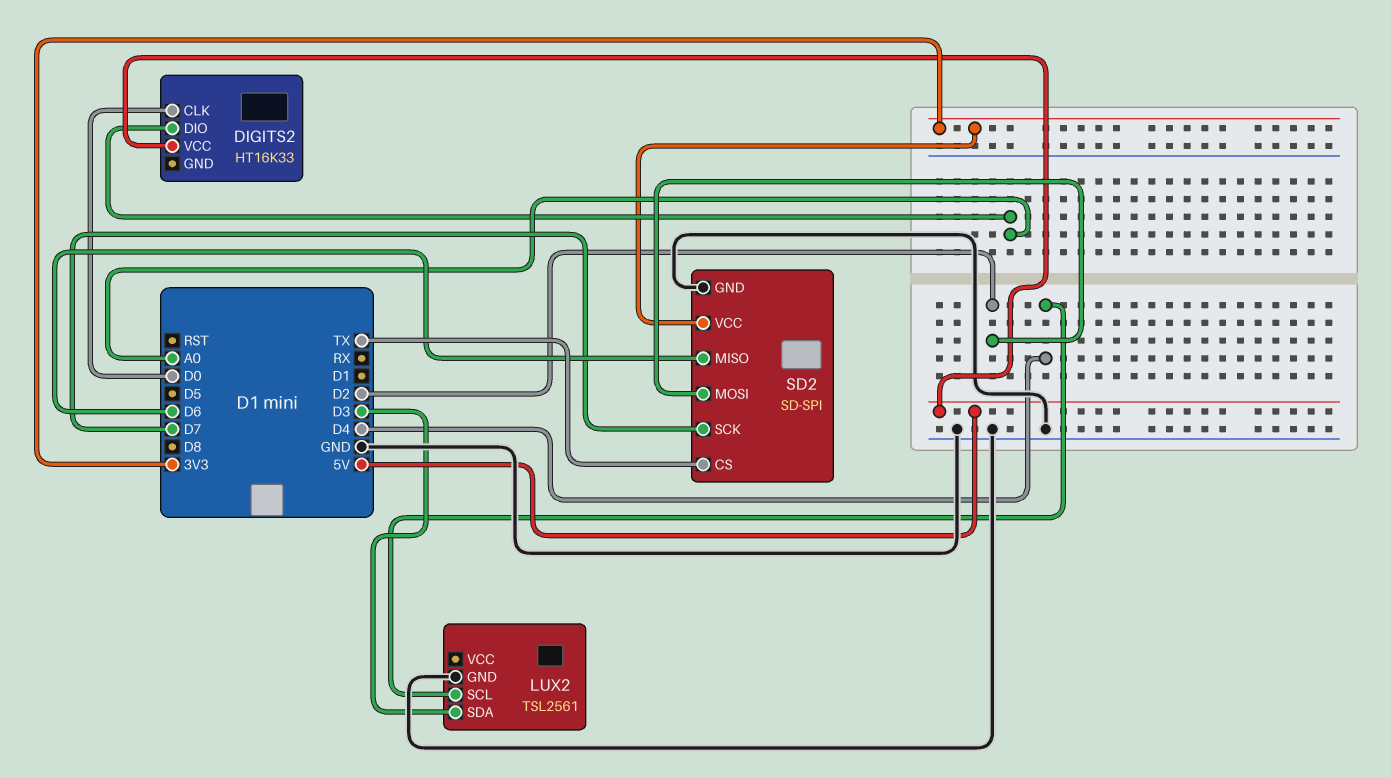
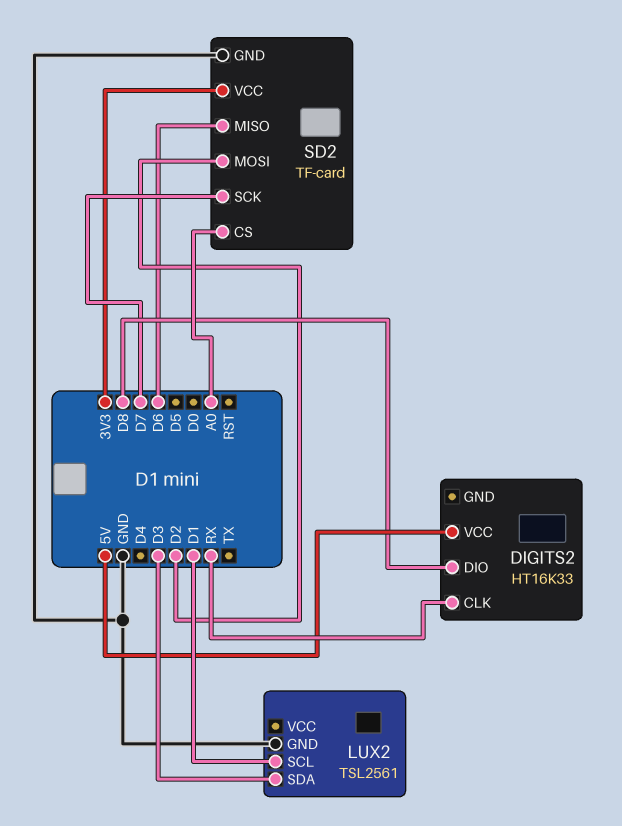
DIGITS2 pin CLK: D0 -> RX
DIGITS2 pin DIO: A0 -> D8
LUX2 pin SCL: D4 -> D1
SD2: SD-SPI -> TF-card
SD2 pin CS: TX -> A0

